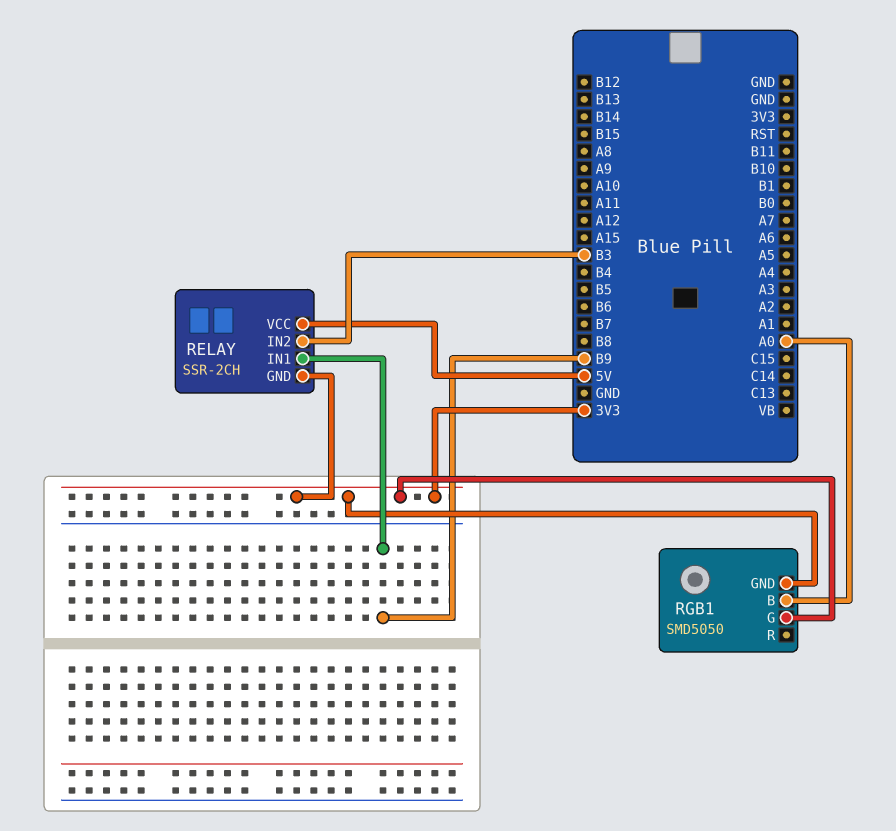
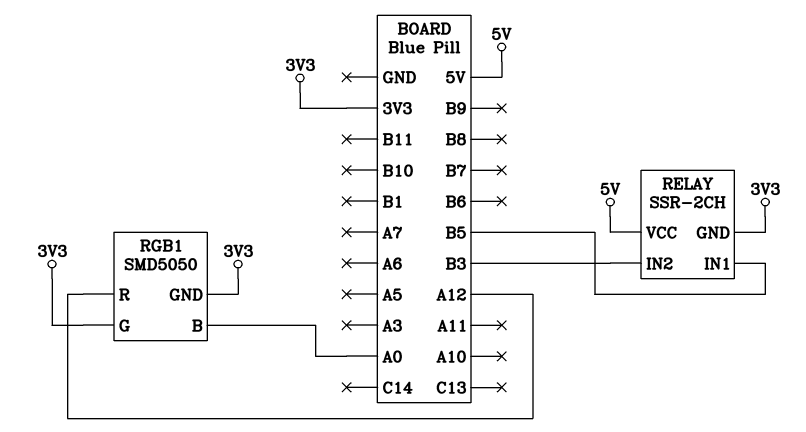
RELAY pin IN1: B9 -> B5
RGB1 pin R: none -> A12

